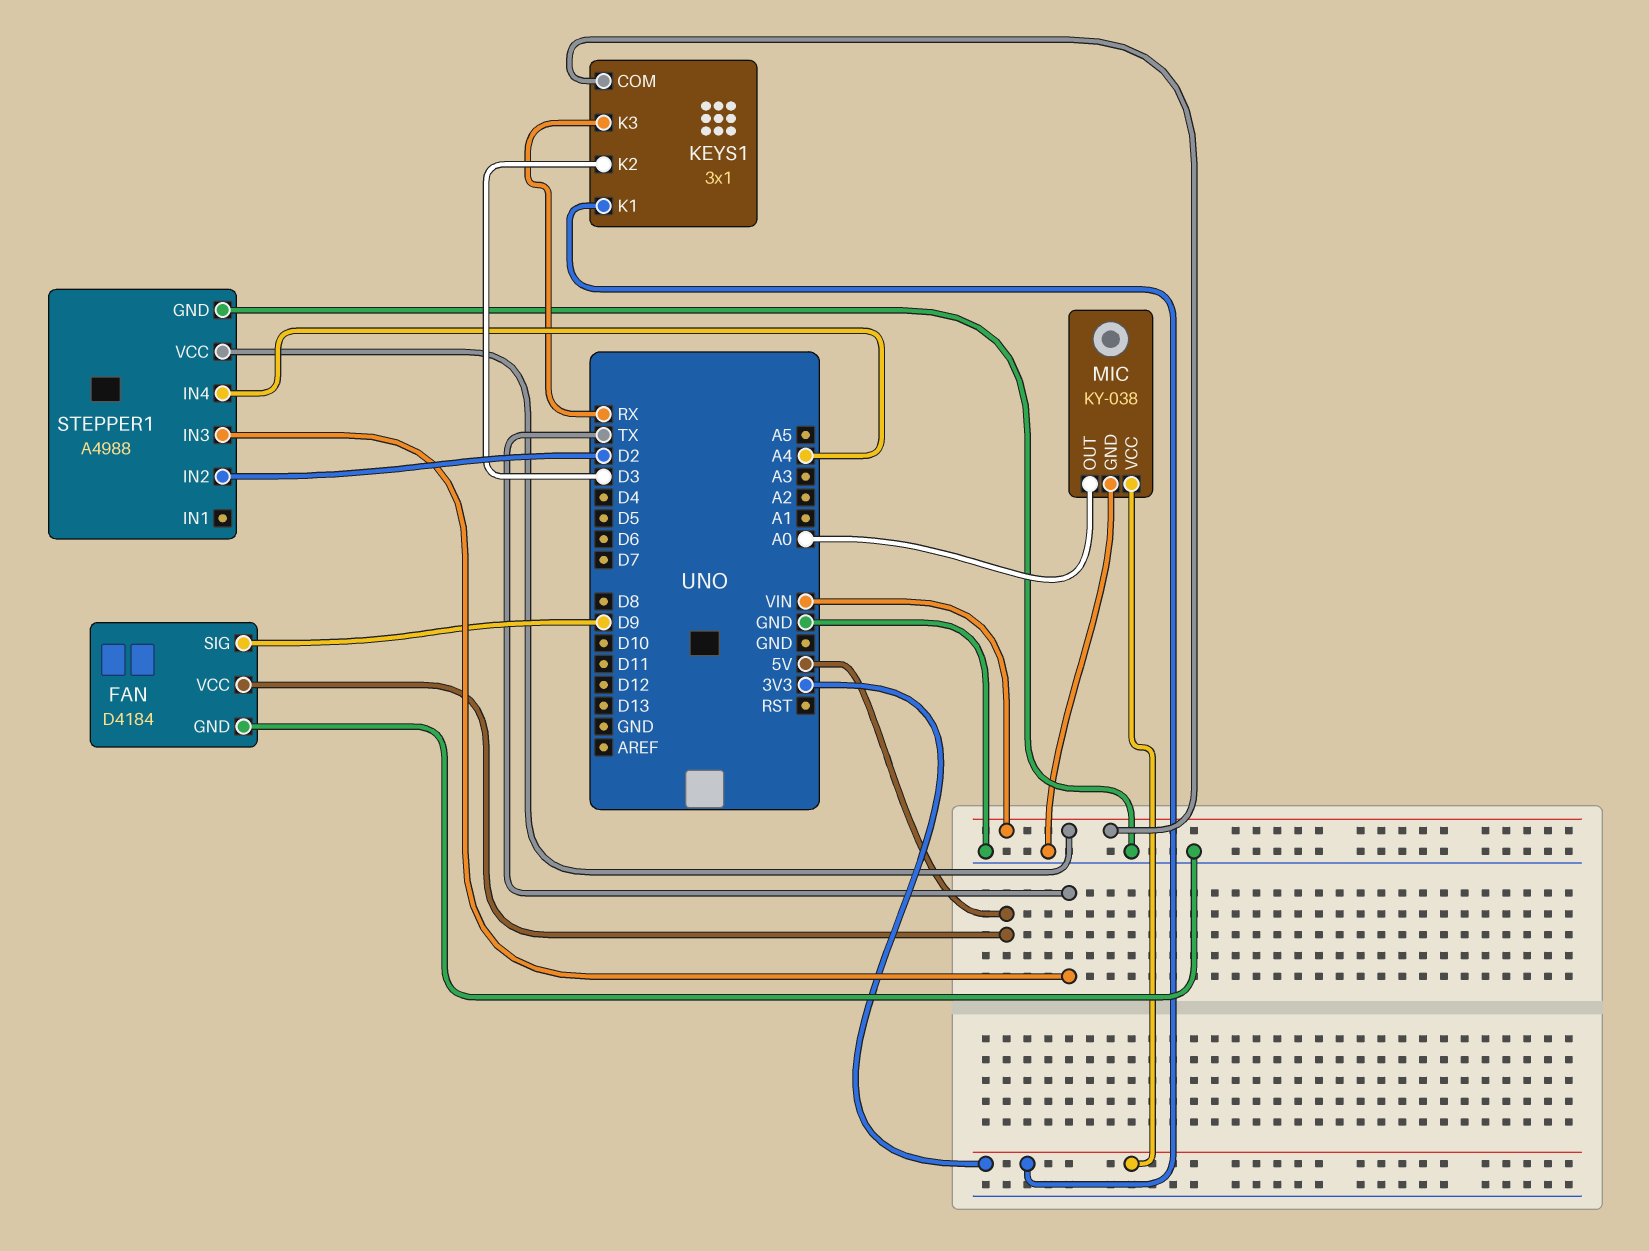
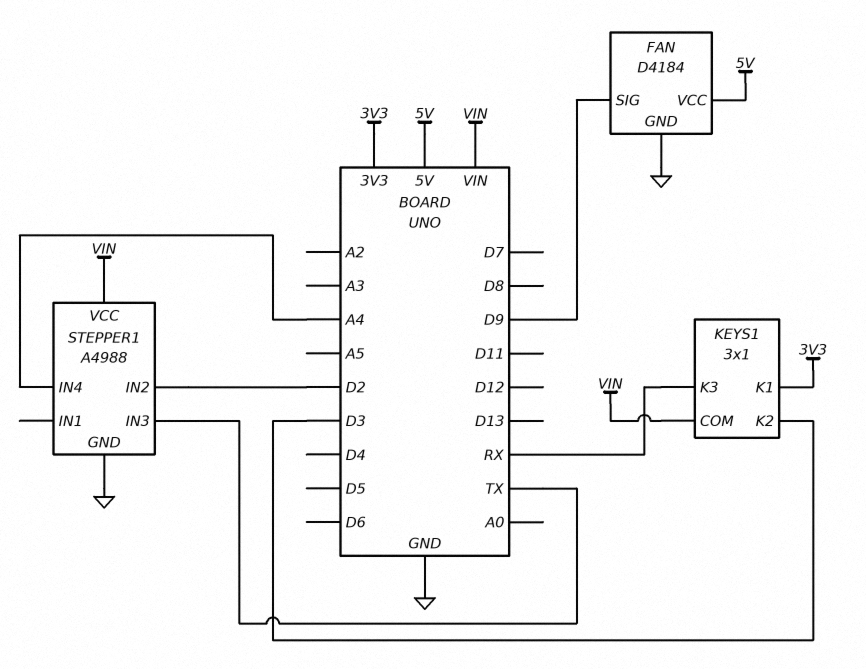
MIC: KY-038 -> none
MIC pin GND: GND -> none
MIC pin OUT: A0 -> none
MIC pin VCC: 3V3 -> none

